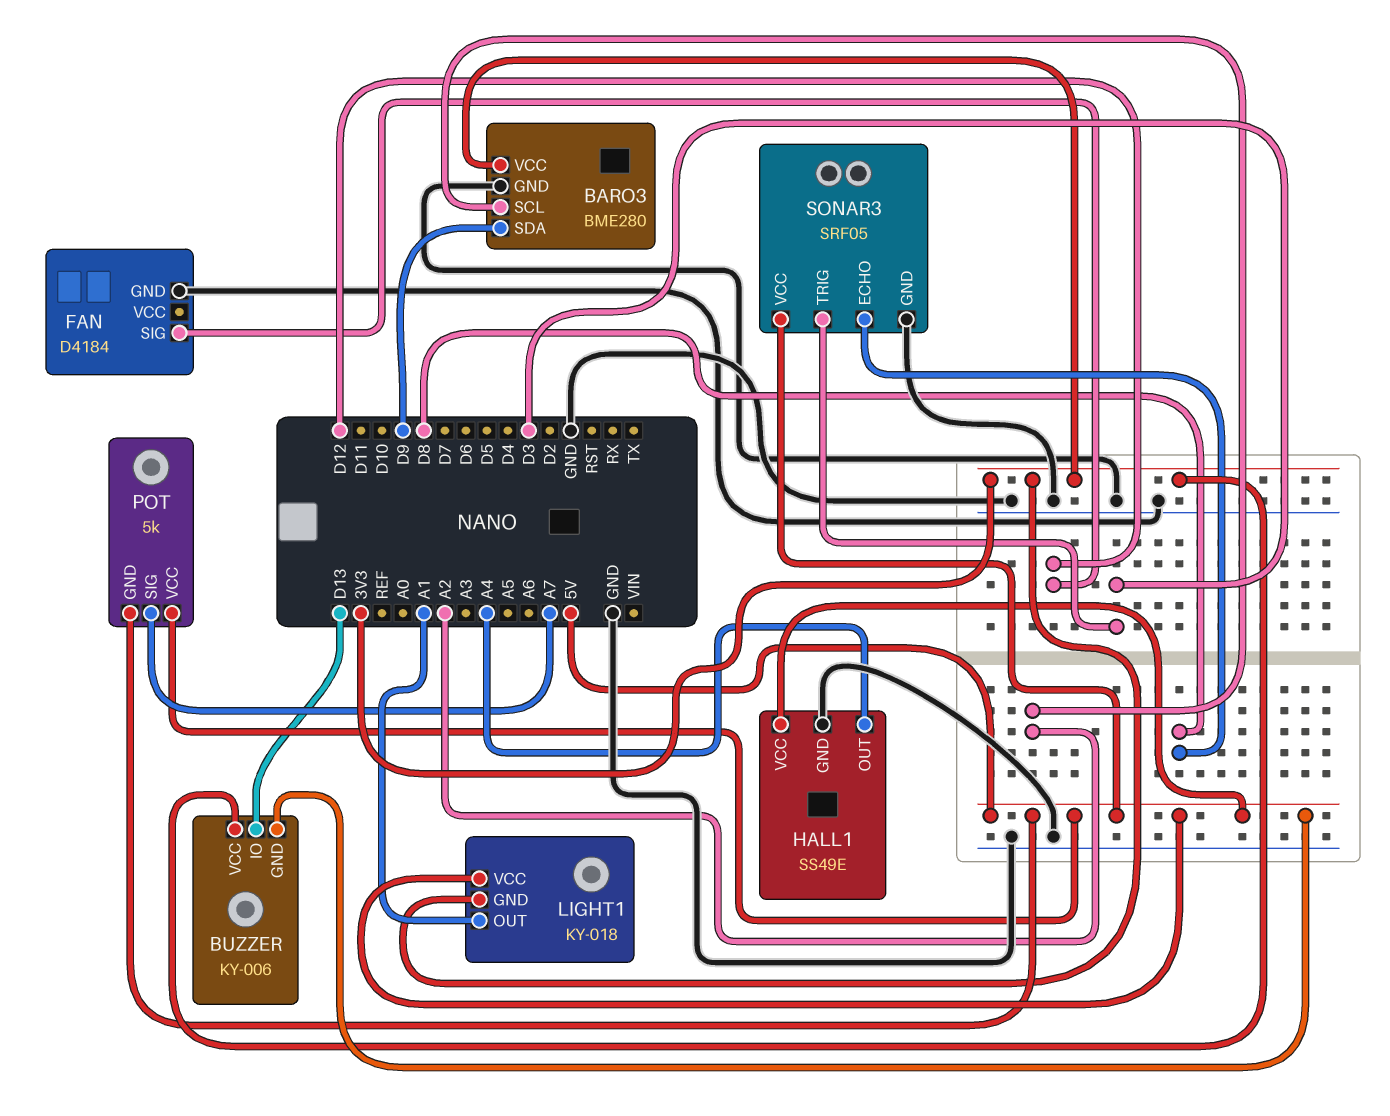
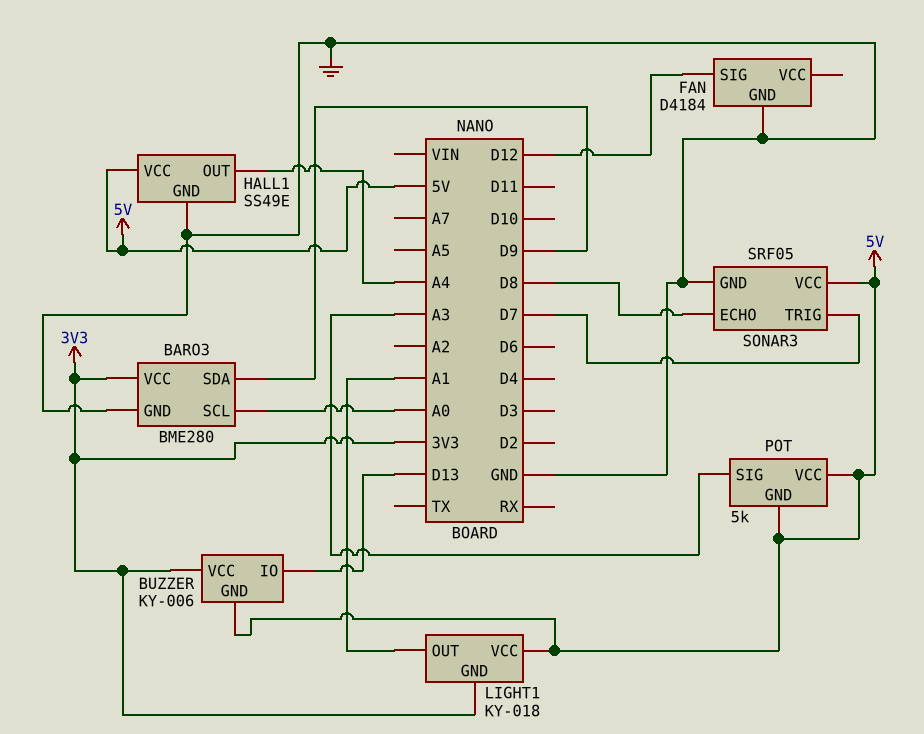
BARO3 pin SCL: A2 -> A0
POT pin SIG: A7 -> A3
SONAR3 pin TRIG: D3 -> D7

